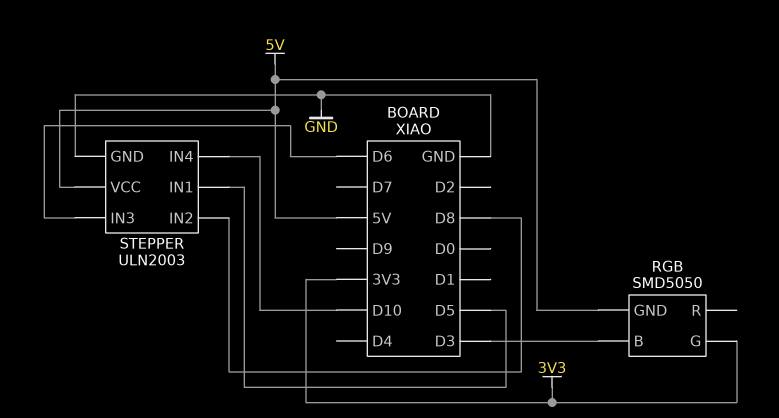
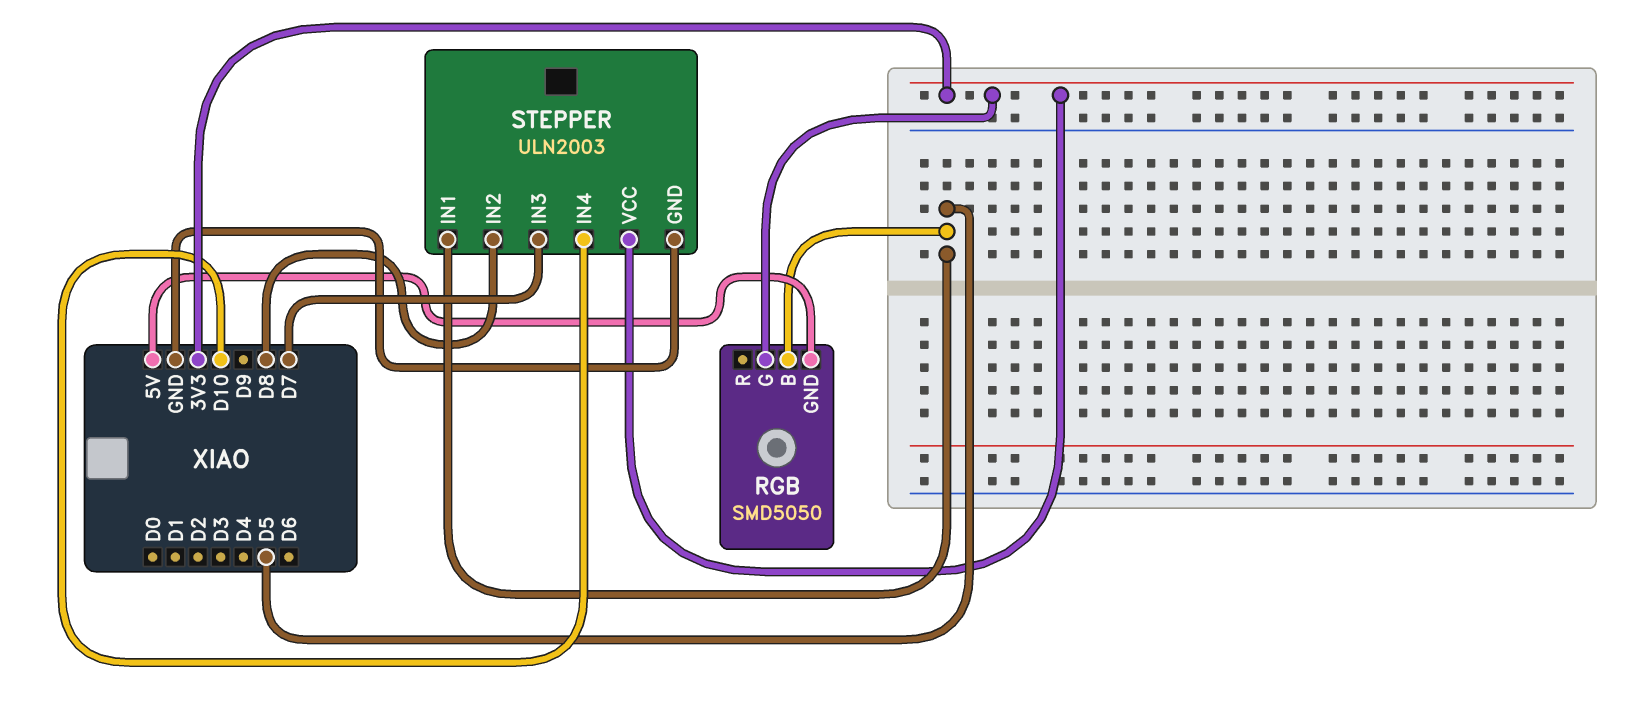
RGB pin B: D3 -> D5
STEPPER pin IN3: D6 -> D7
STEPPER pin VCC: 5V -> 3V3

